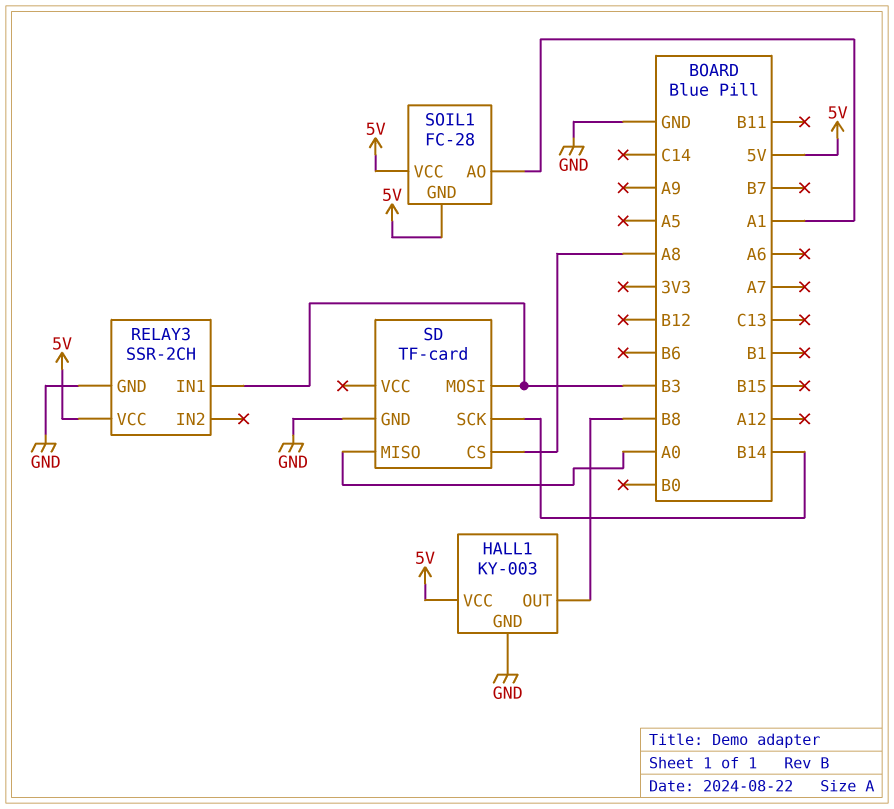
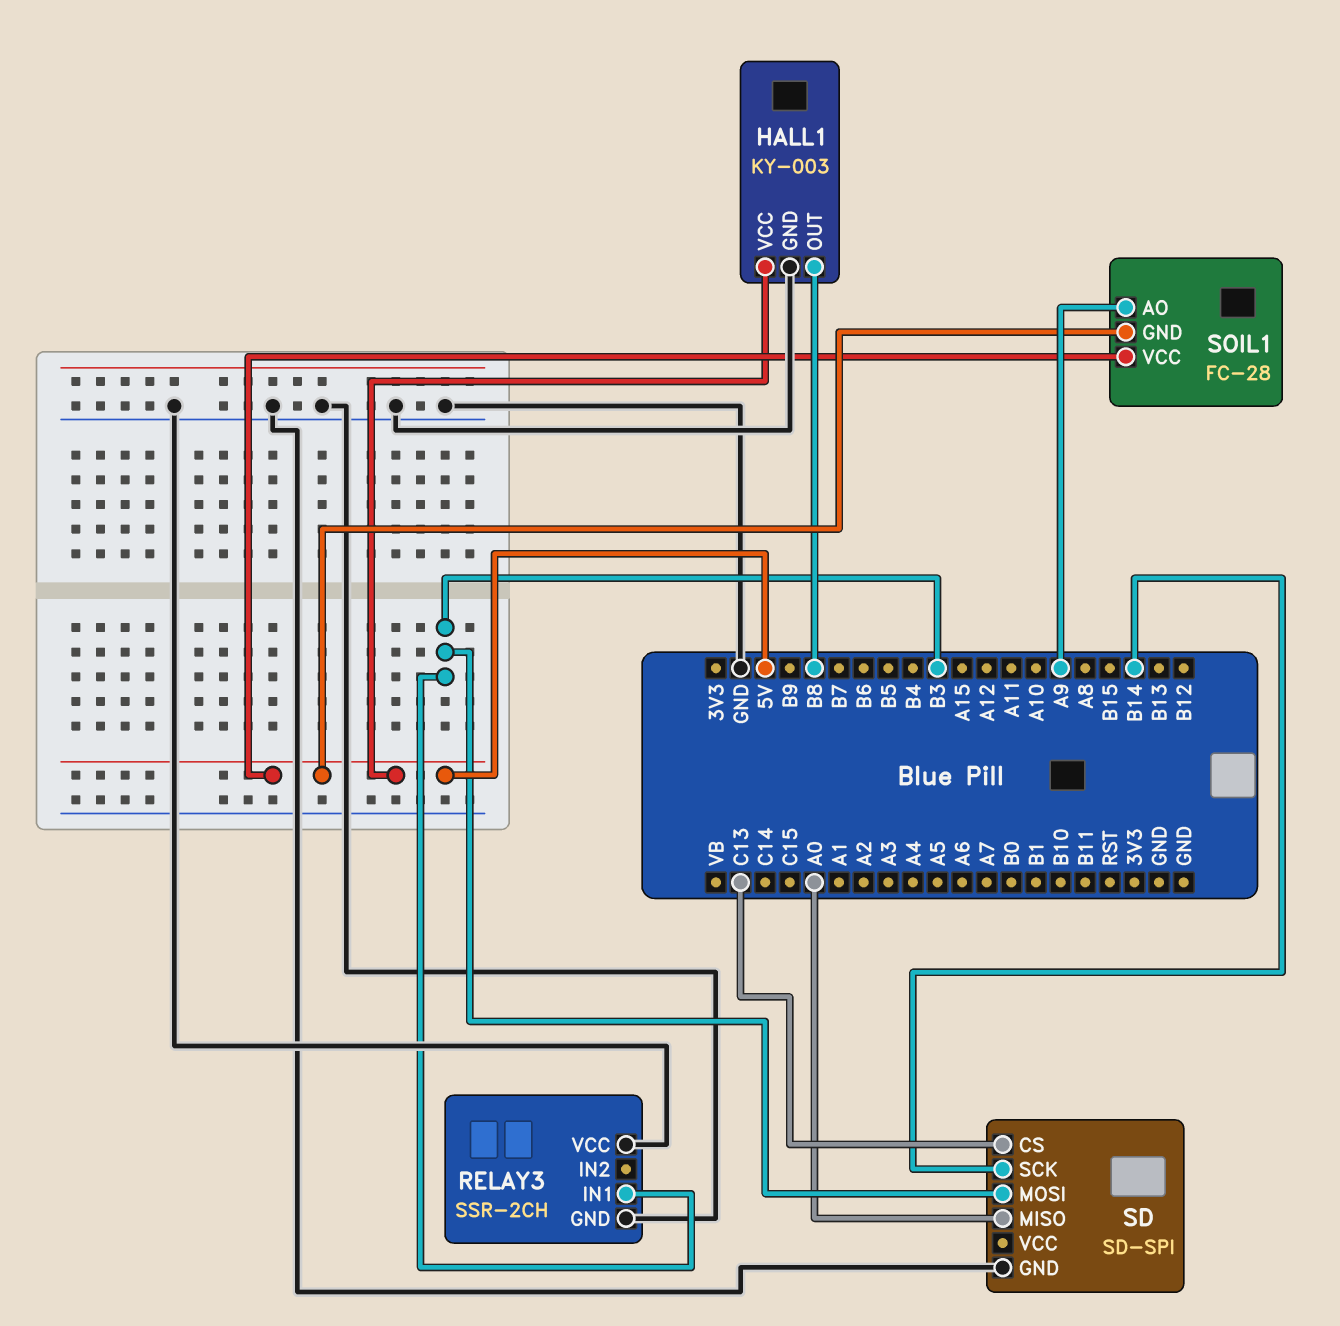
RELAY3 pin VCC: 5V -> GND
SD: TF-card -> SD-SPI
SD pin CS: A8 -> C13
SOIL1 pin AO: A1 -> A9

